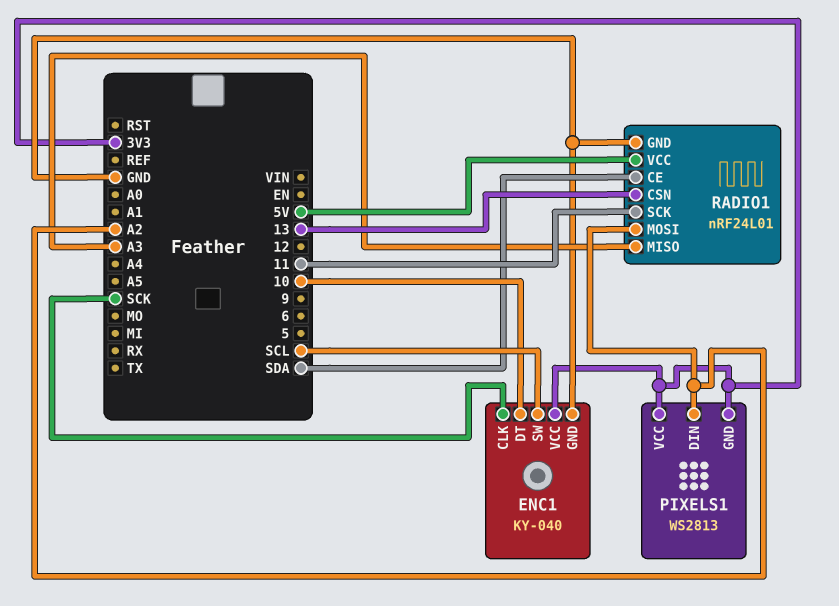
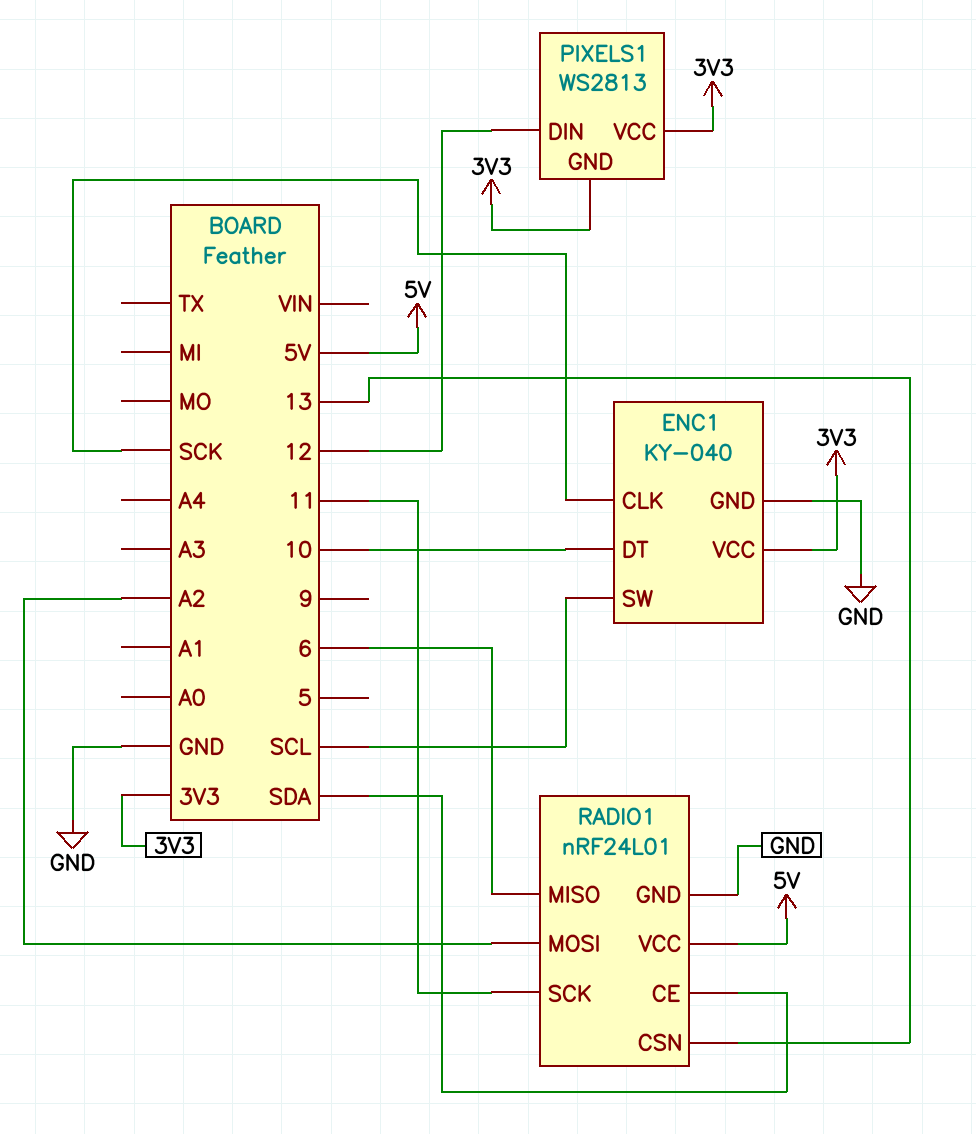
PIXELS1 pin DIN: A2 -> 12
RADIO1 pin MISO: A3 -> 6

